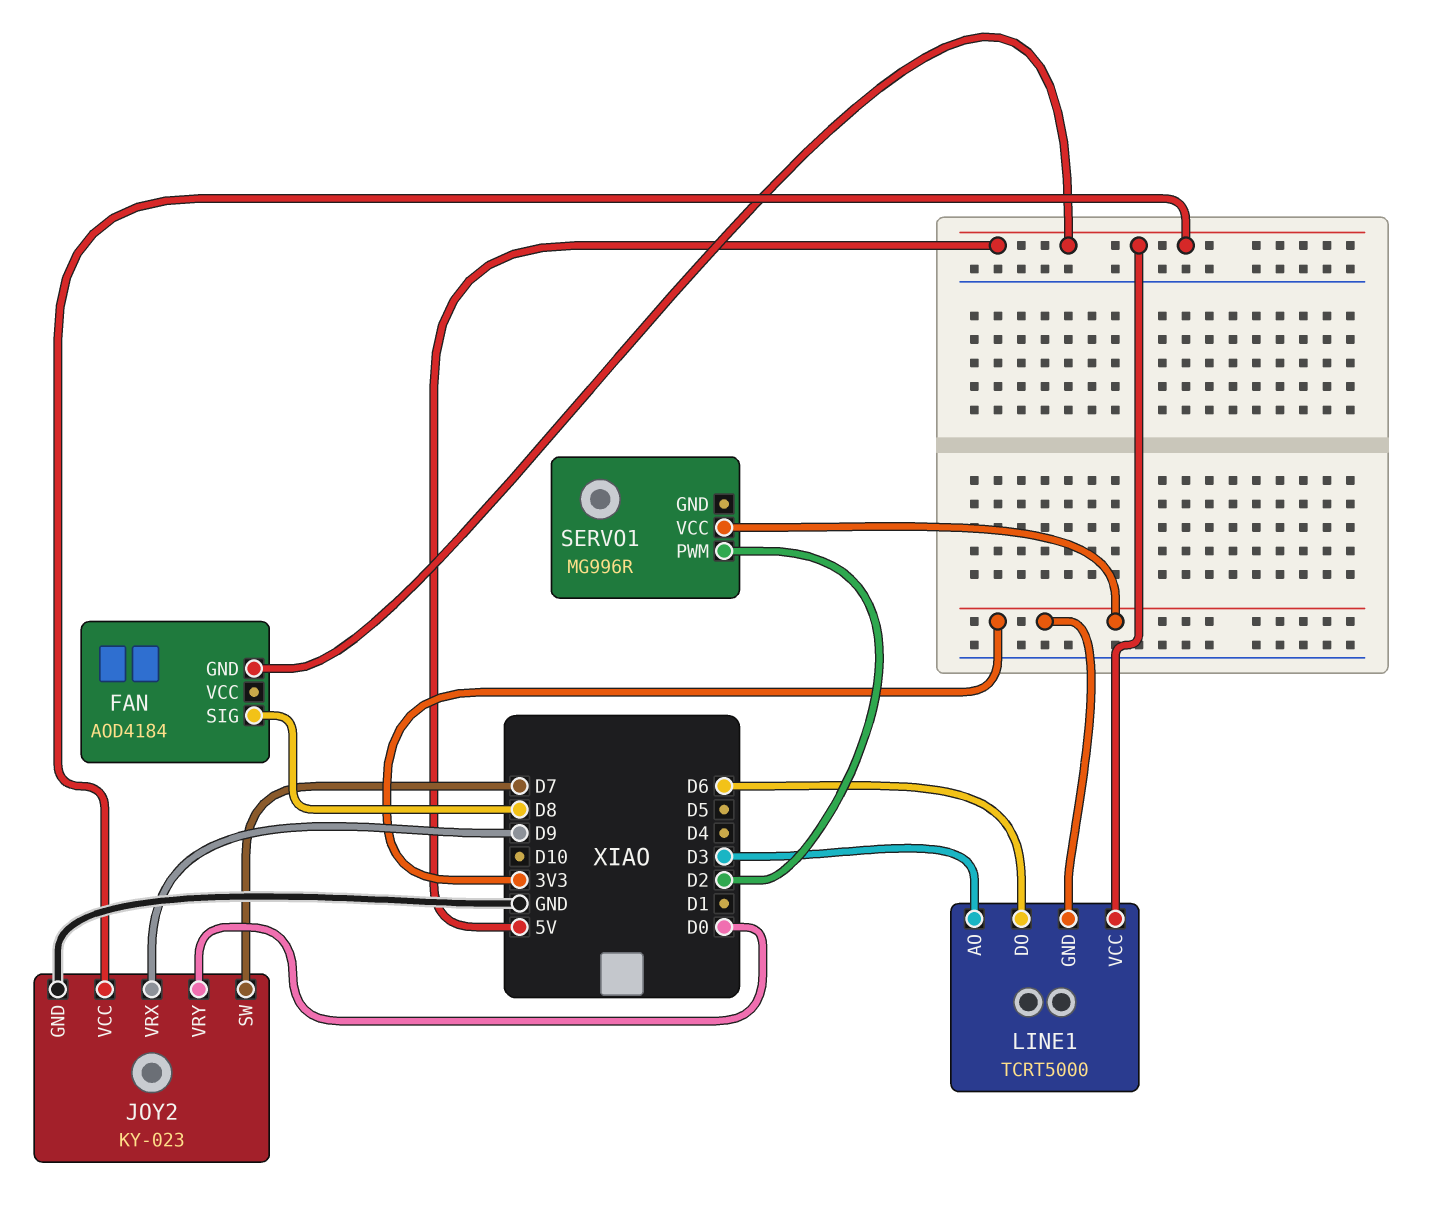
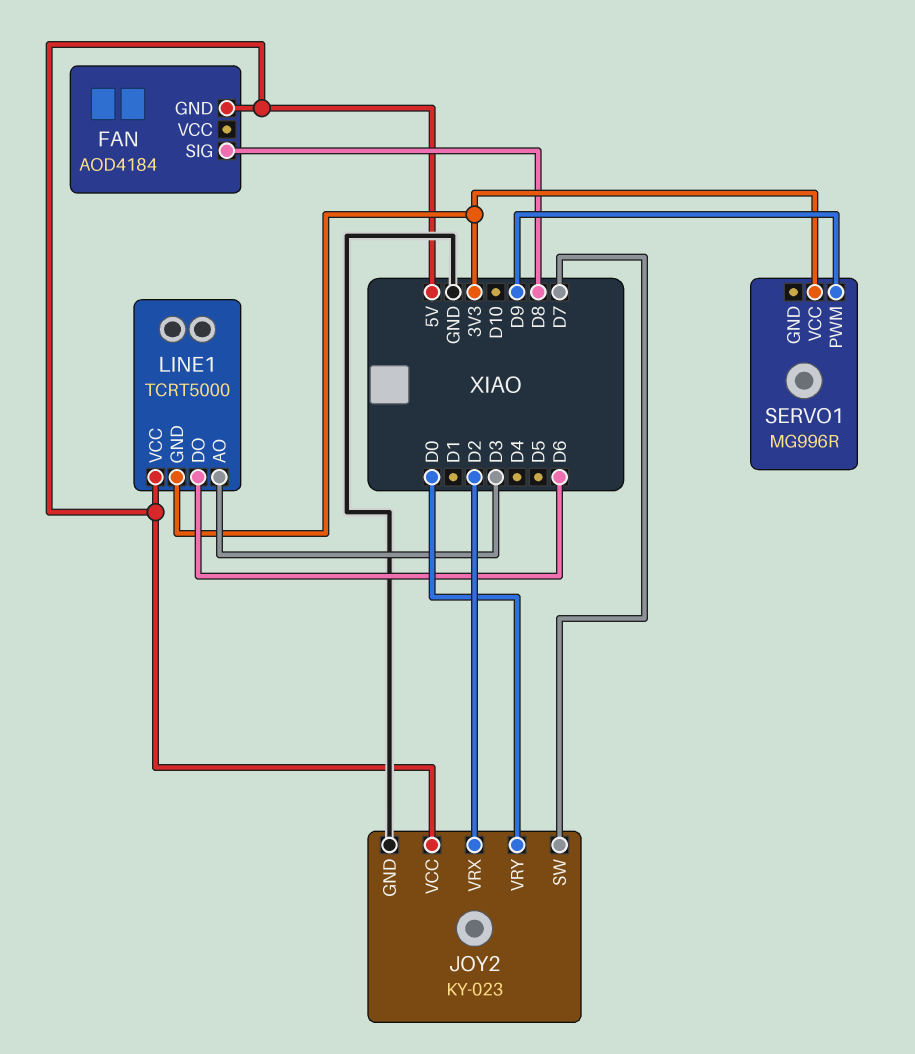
JOY2 pin VRX: D9 -> D2
SERVO1 pin PWM: D2 -> D9

